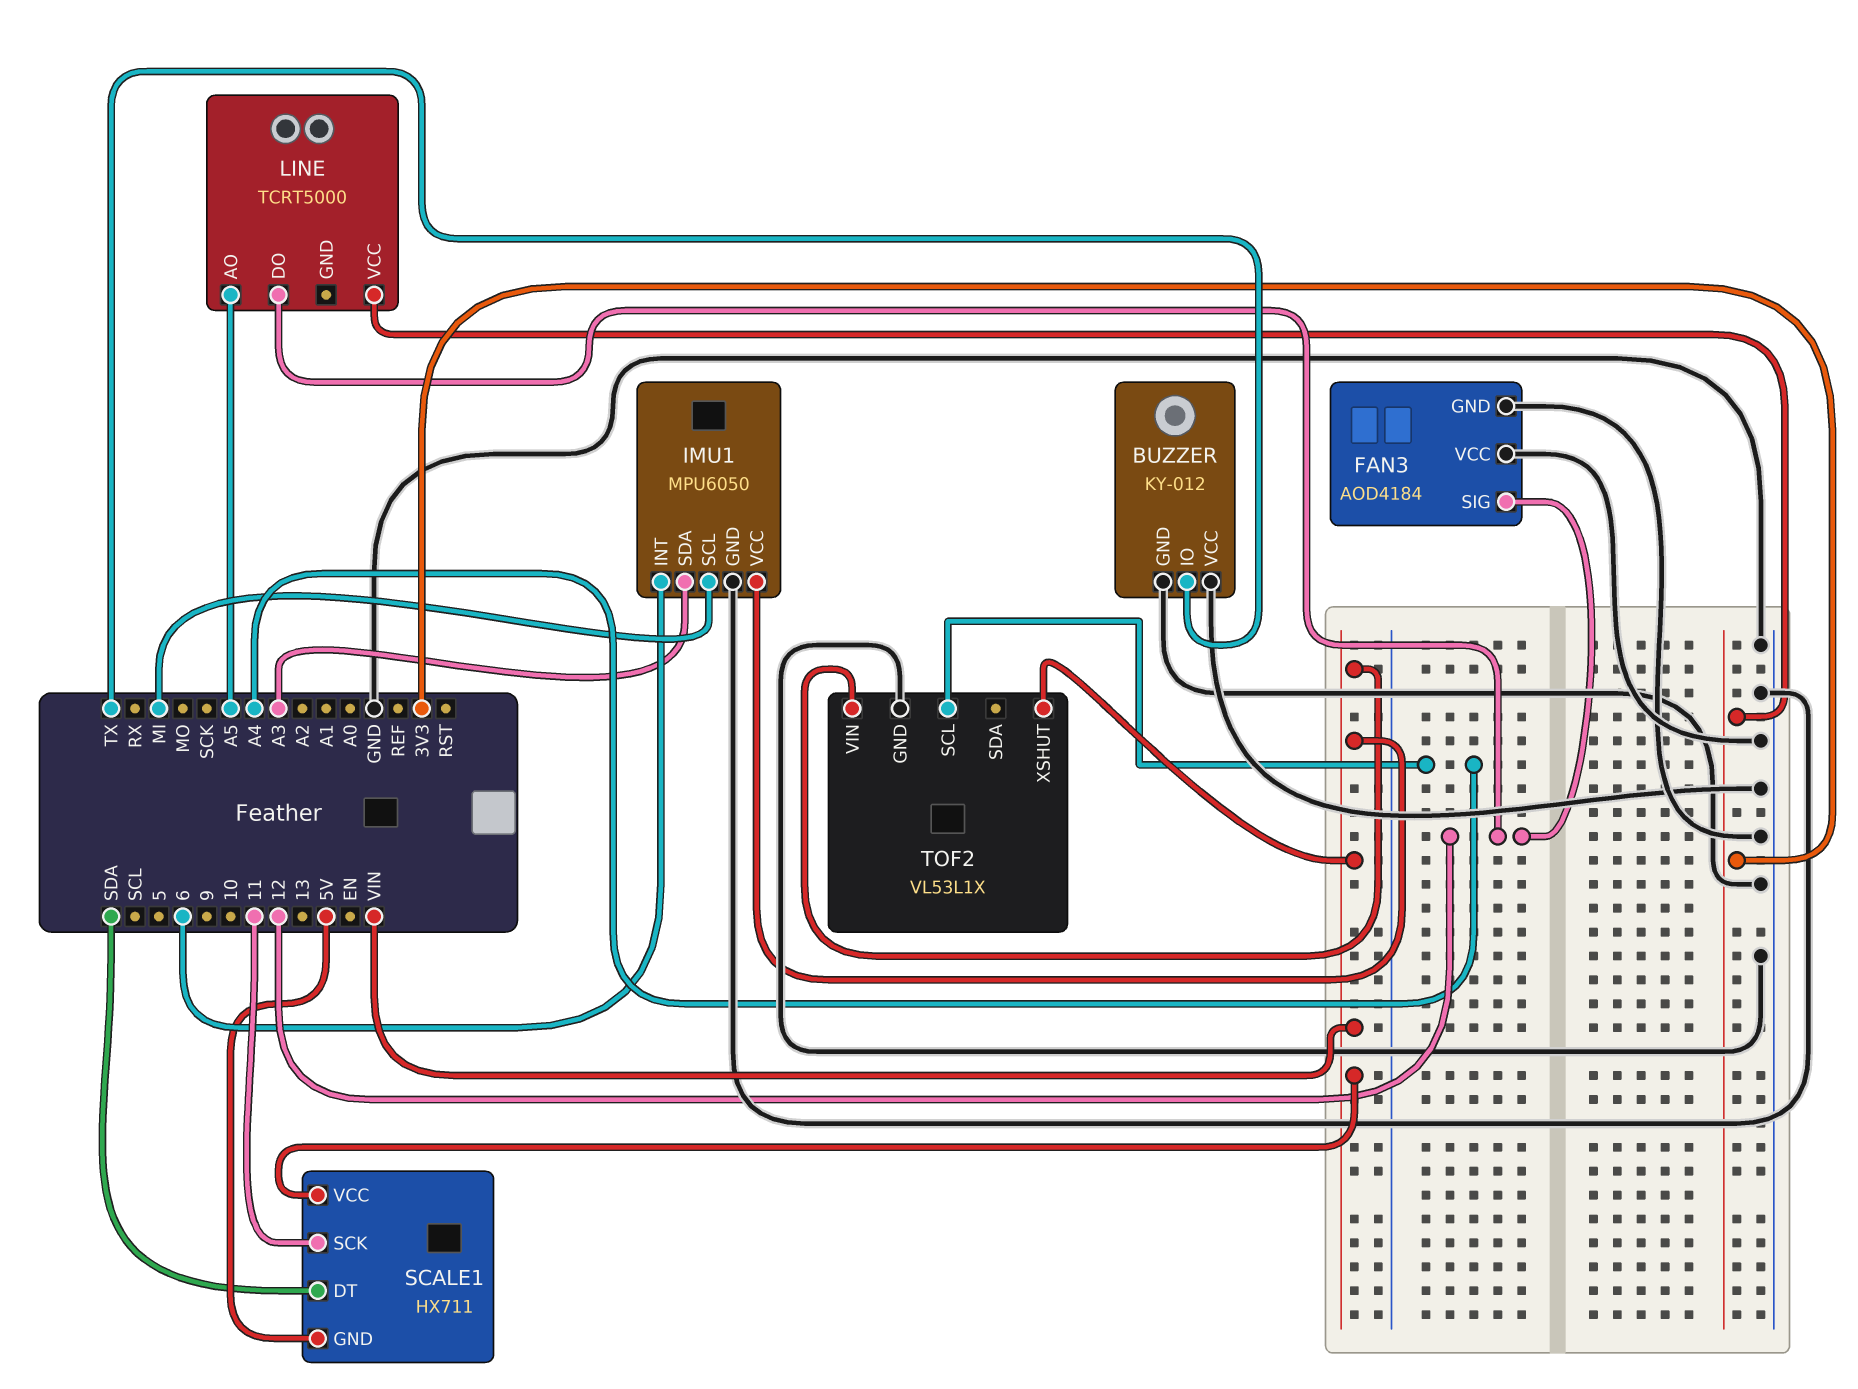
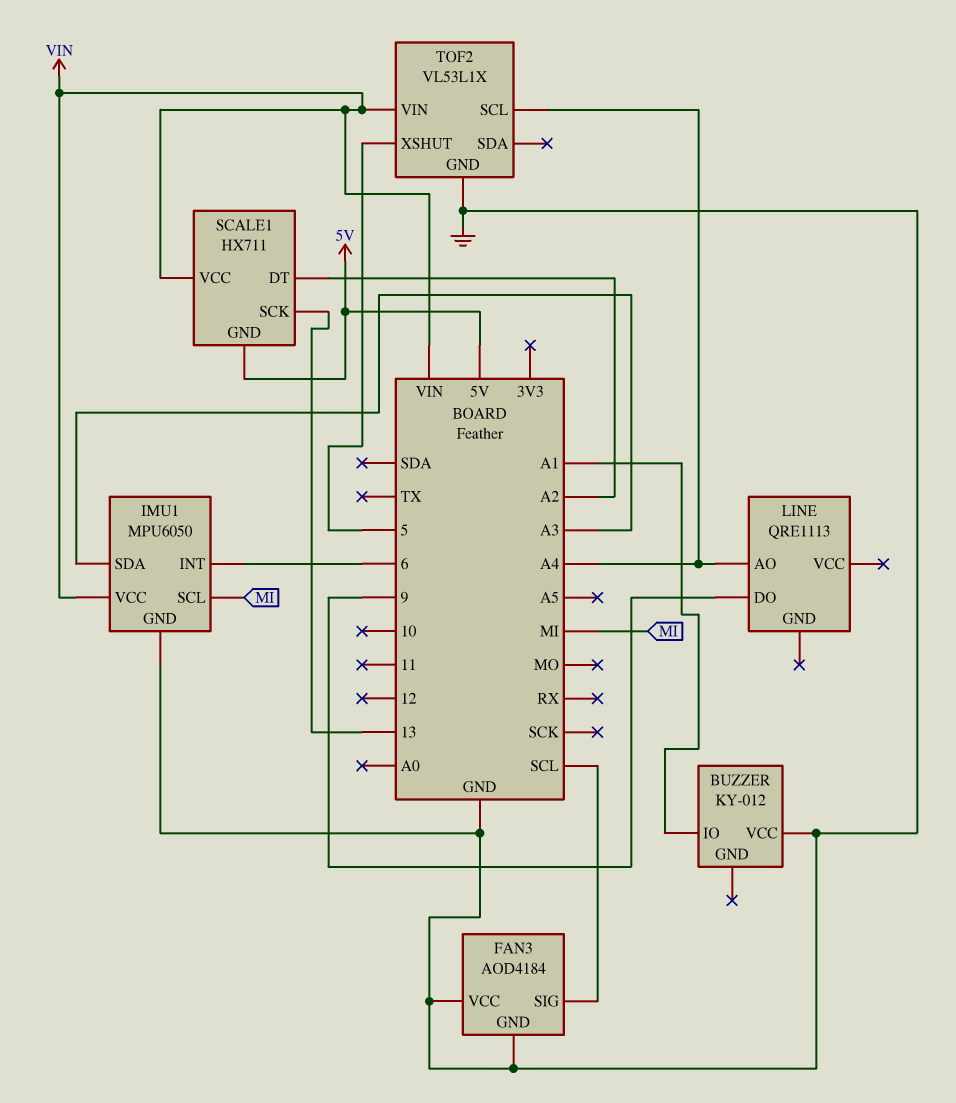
BUZZER pin GND: GND -> none
BUZZER pin IO: TX -> A1
FAN3 pin SIG: 12 -> SCL
LINE: TCRT5000 -> QRE1113
LINE pin AO: A5 -> A4
LINE pin DO: 12 -> 9
LINE pin VCC: 3V3 -> none
SCALE1 pin DT: SDA -> A2
SCALE1 pin SCK: 11 -> 13
TOF2 pin XSHUT: VIN -> 5

